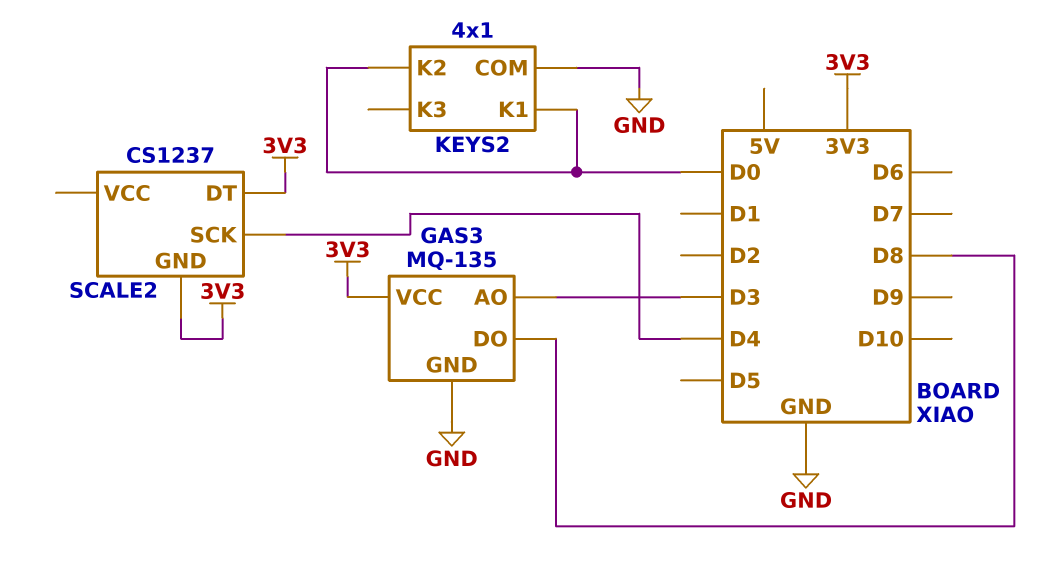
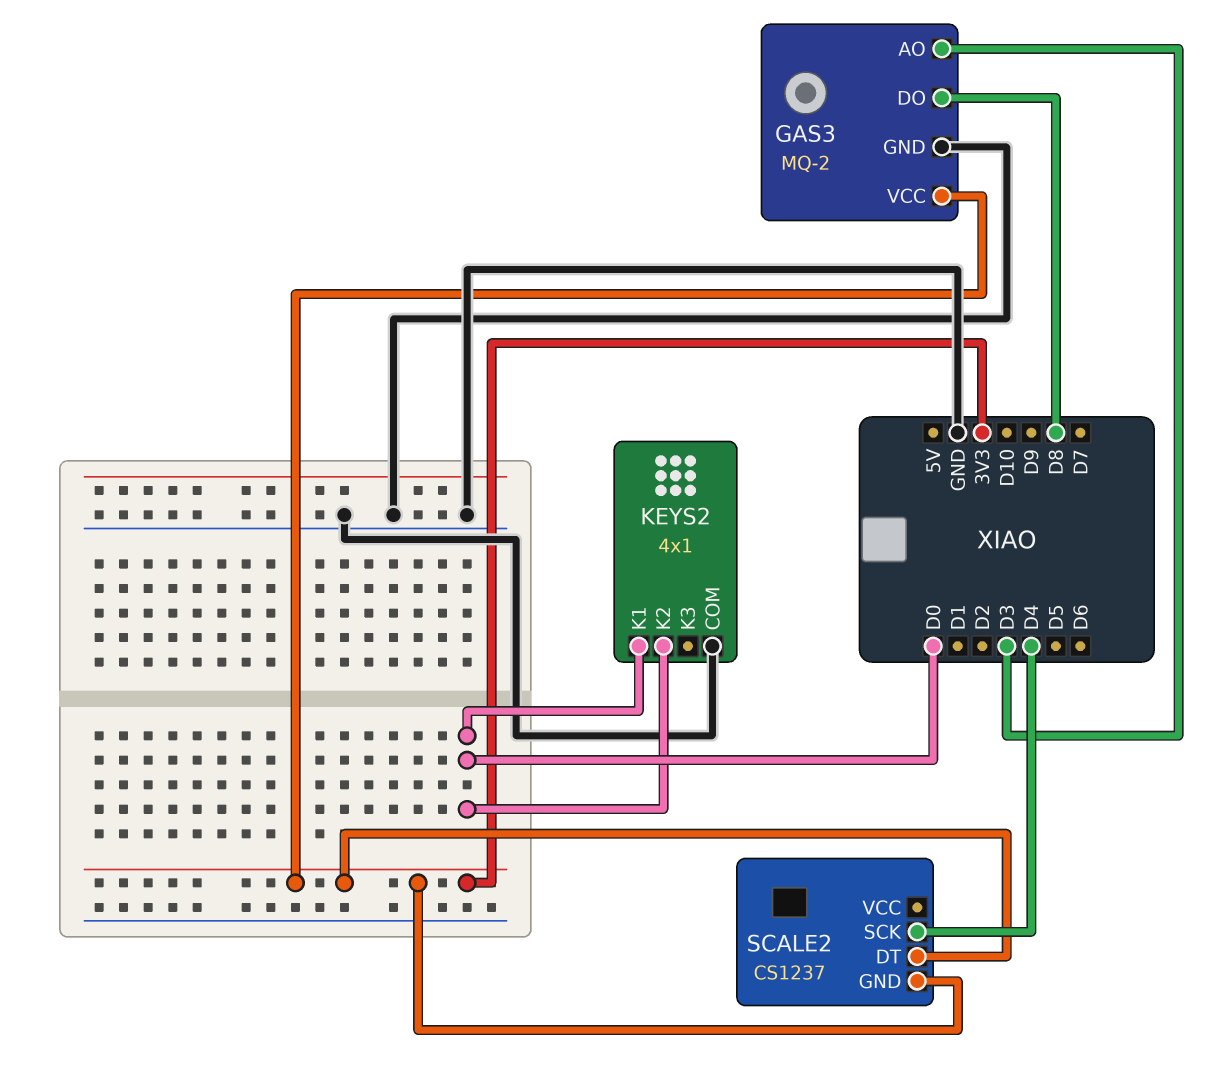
GAS3: MQ-135 -> MQ-2

